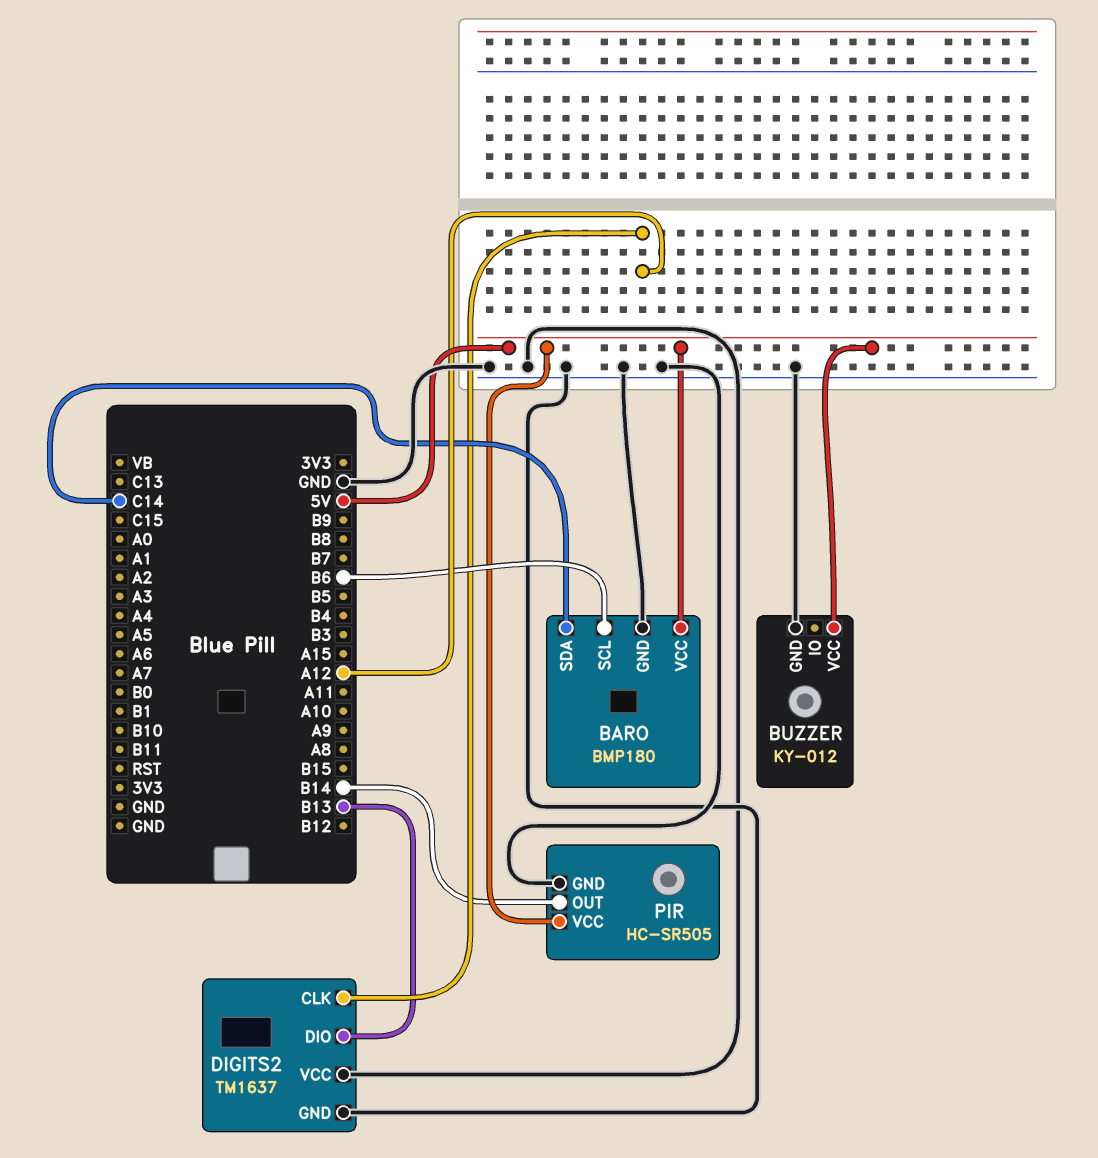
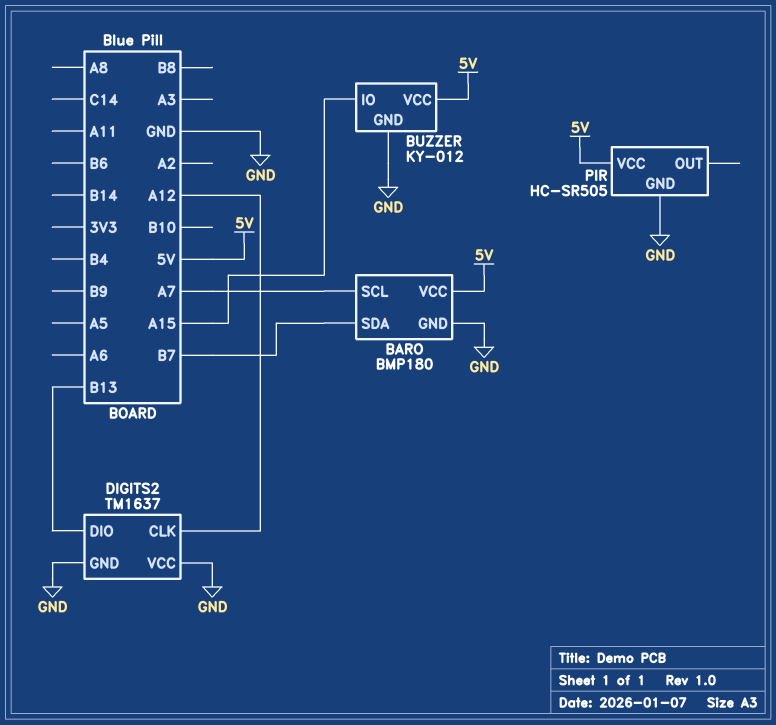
BARO pin SCL: B6 -> A7
BARO pin SDA: C14 -> B7
BUZZER pin IO: none -> A15
PIR pin OUT: B14 -> none

